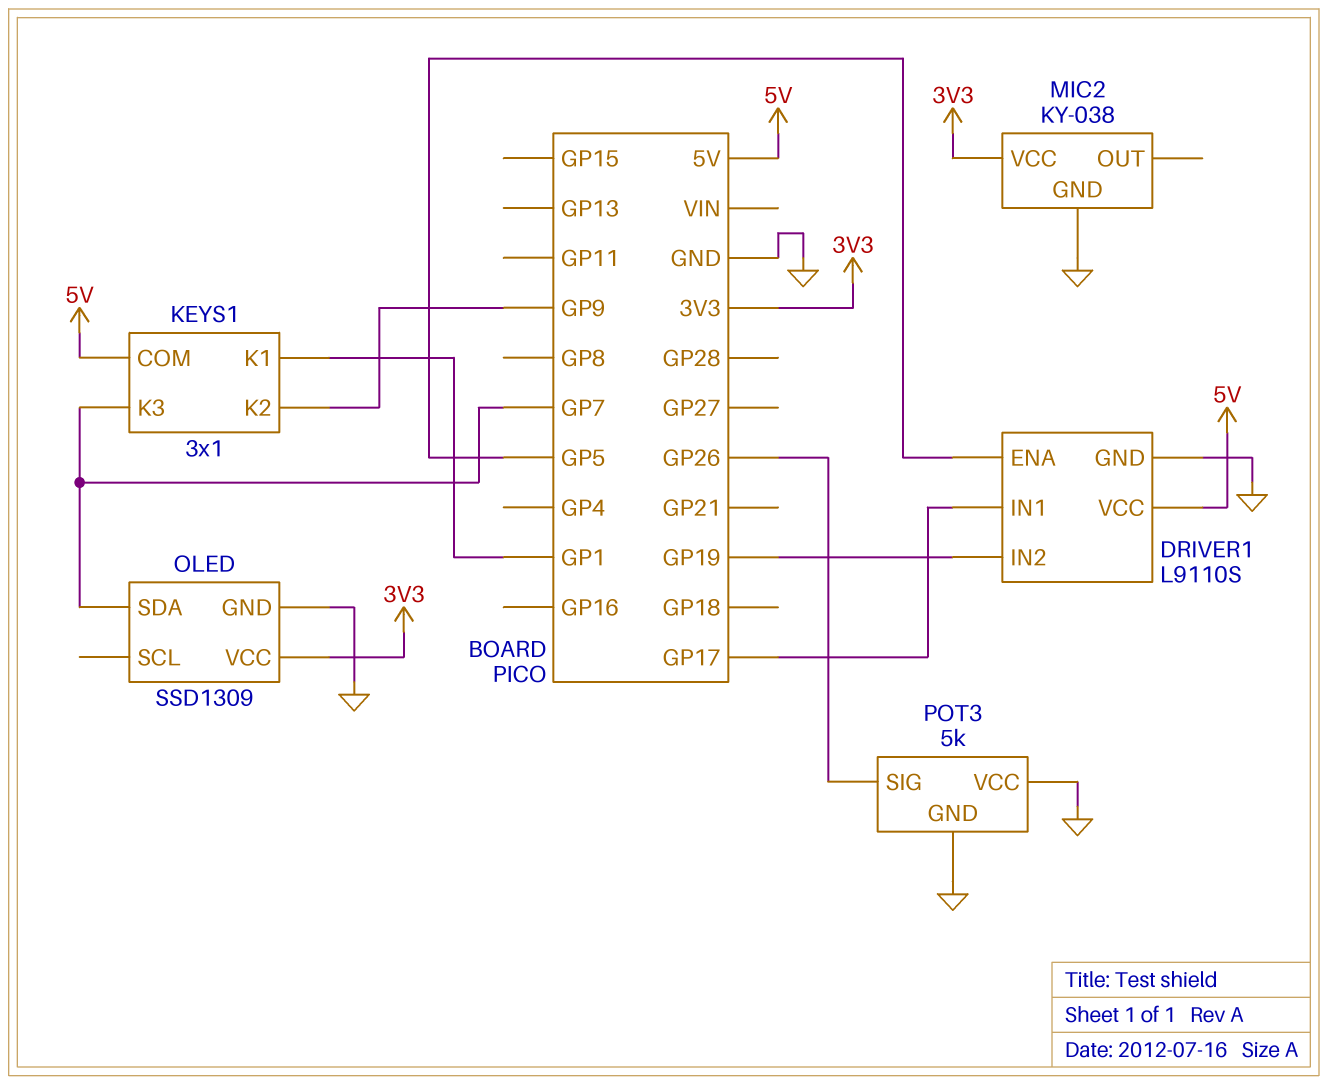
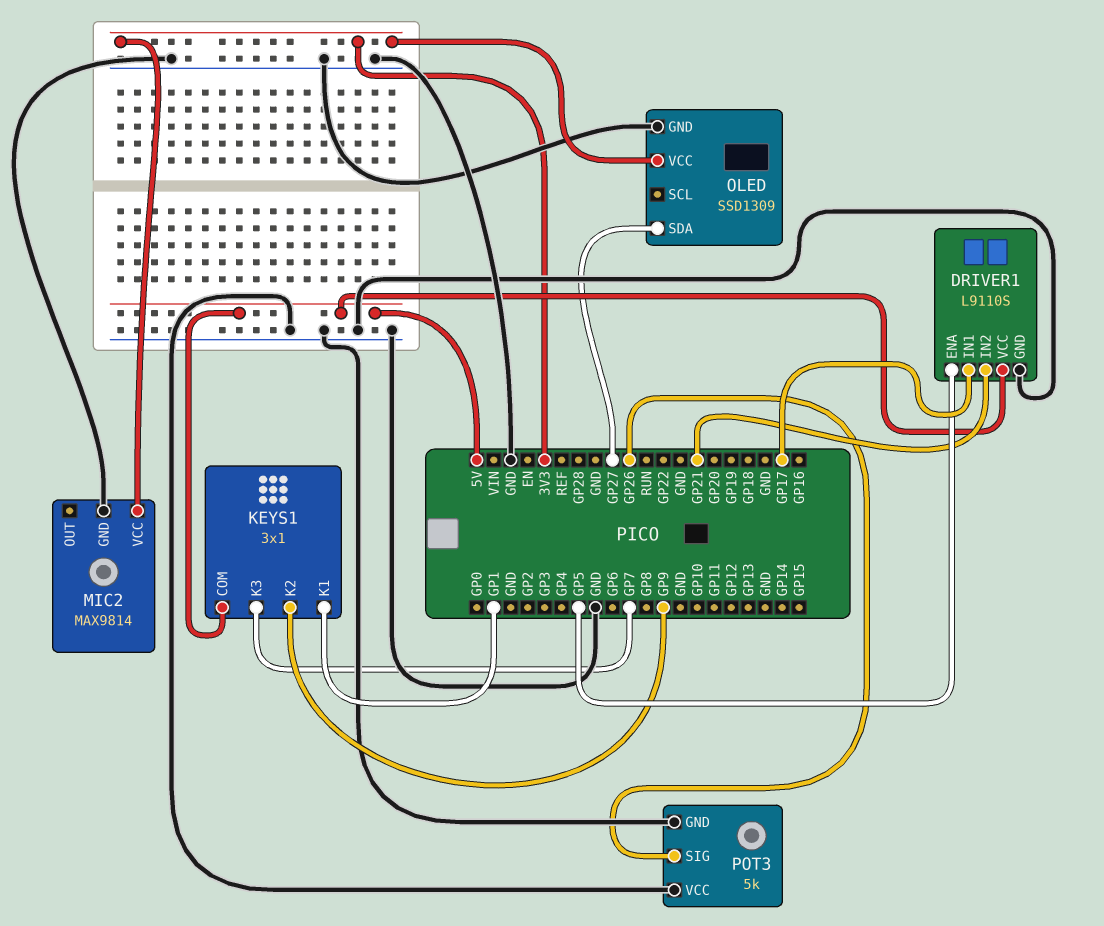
DRIVER1 pin IN2: GP19 -> GP21
MIC2: KY-038 -> MAX9814
OLED pin SDA: GP7 -> GP27

